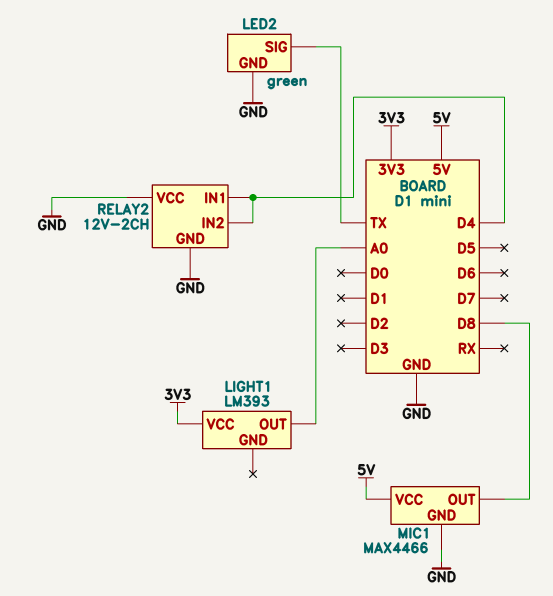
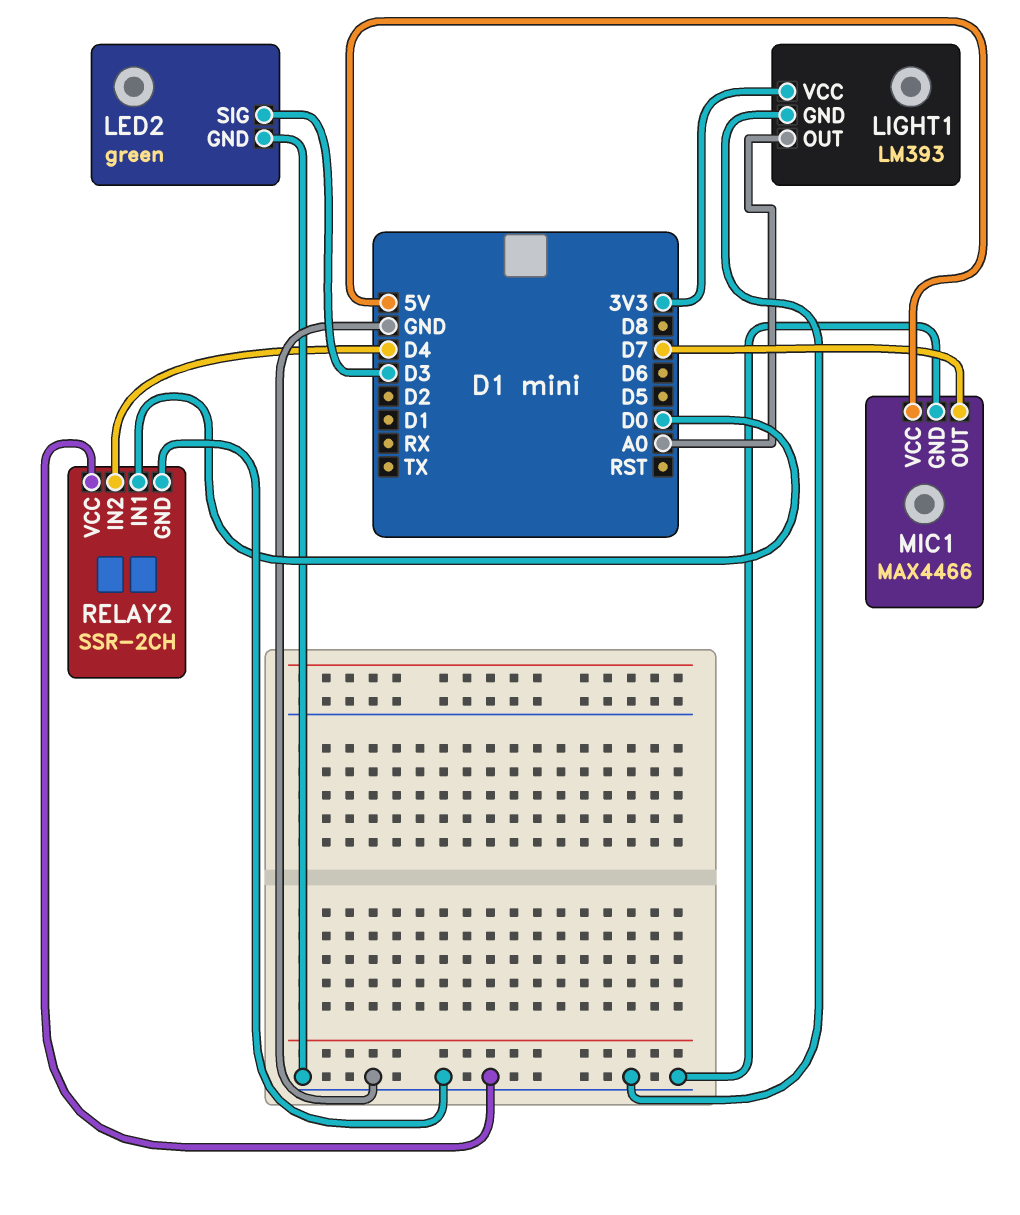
LED2 pin SIG: TX -> D3
LIGHT1 pin GND: none -> GND
MIC1 pin OUT: D8 -> D7
RELAY2: 12V-2CH -> SSR-2CH
RELAY2 pin IN1: D4 -> D0

